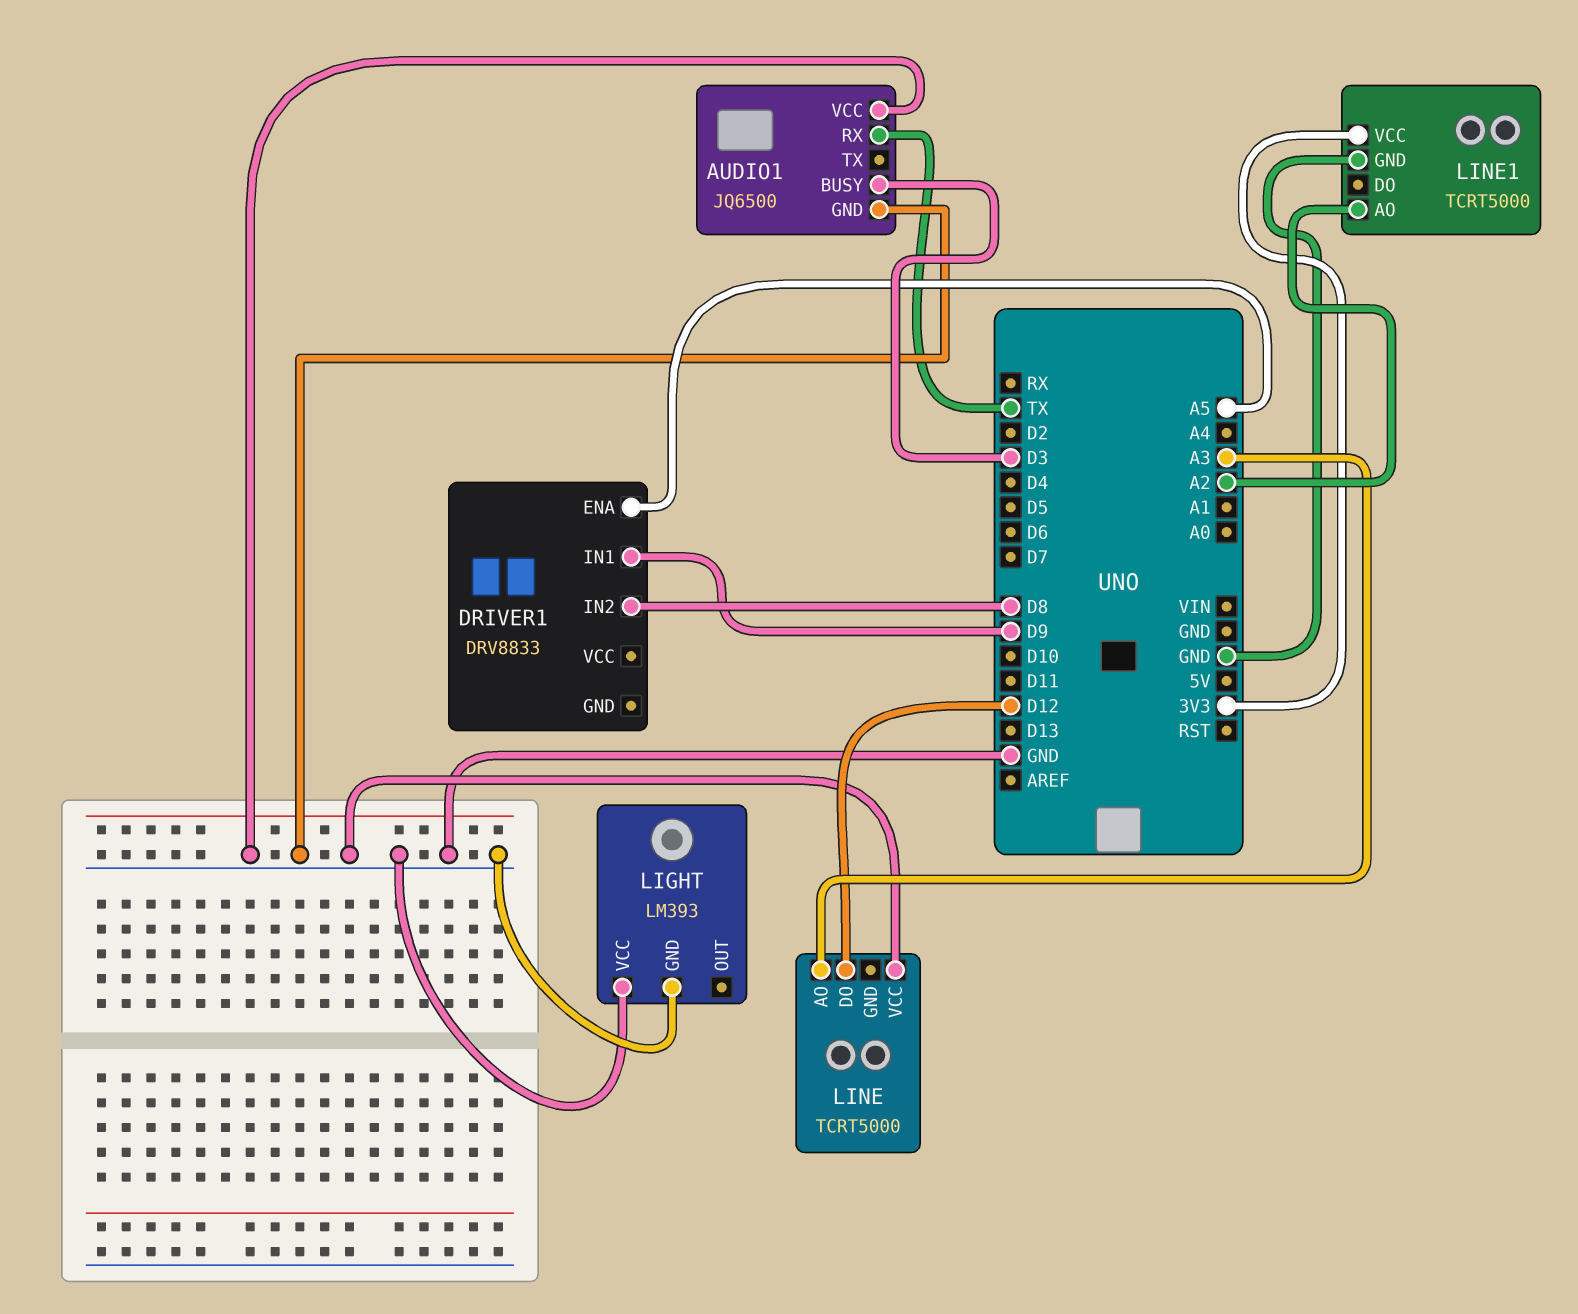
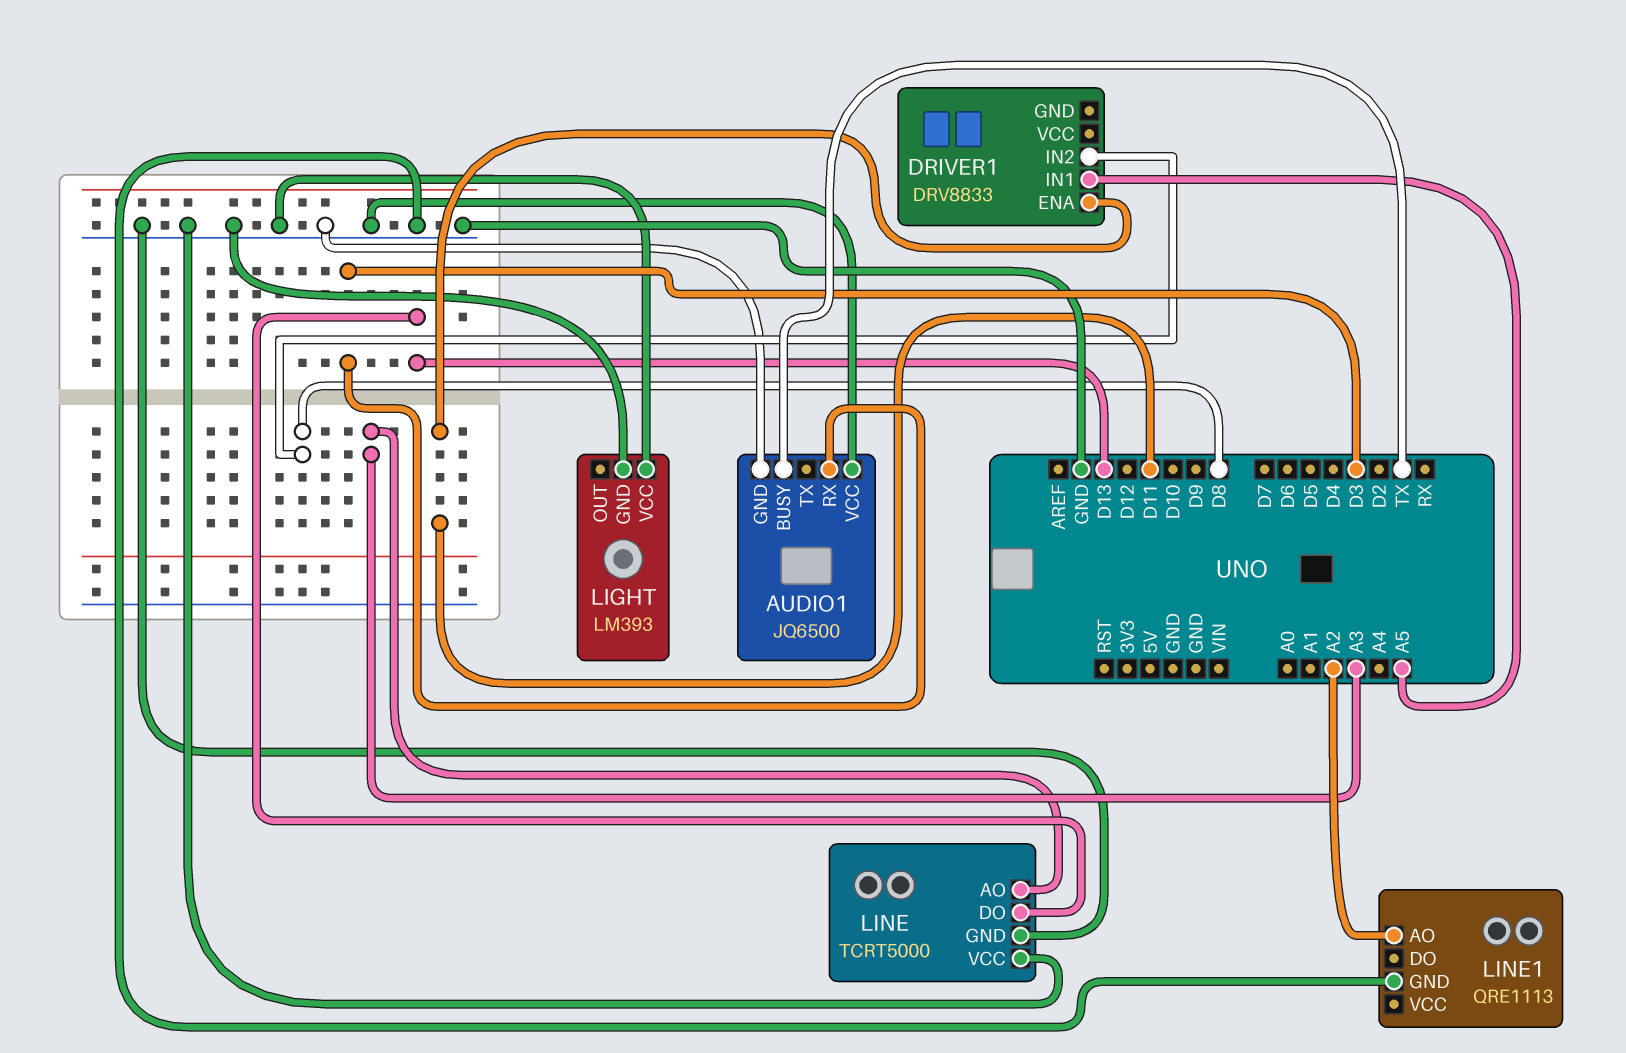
AUDIO1 pin BUSY: D3 -> TX
AUDIO1 pin RX: TX -> D3
DRIVER1 pin ENA: A5 -> D11
DRIVER1 pin IN1: D9 -> A5
LINE pin DO: D12 -> D13
LINE pin GND: none -> GND
LINE1: TCRT5000 -> QRE1113
LINE1 pin VCC: 3V3 -> none

